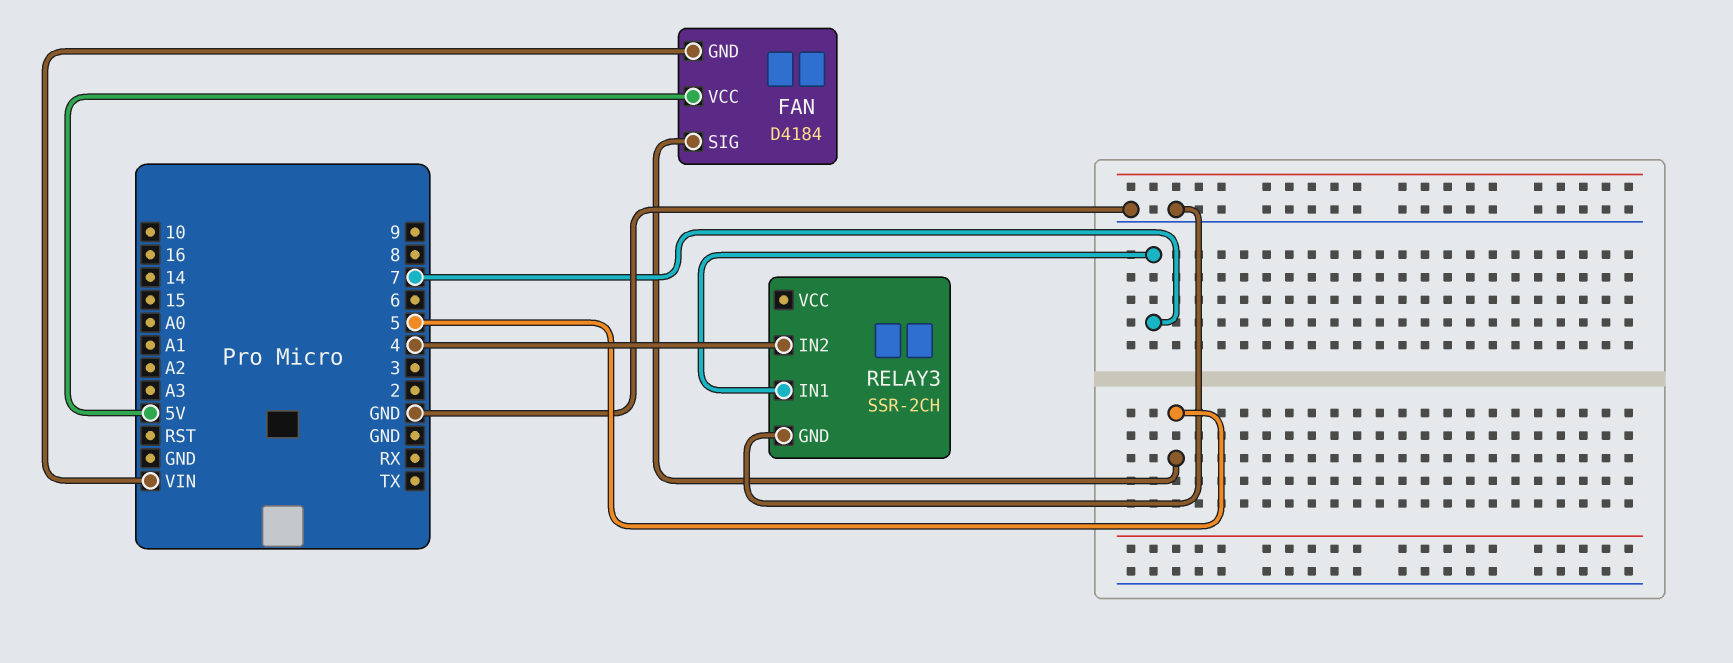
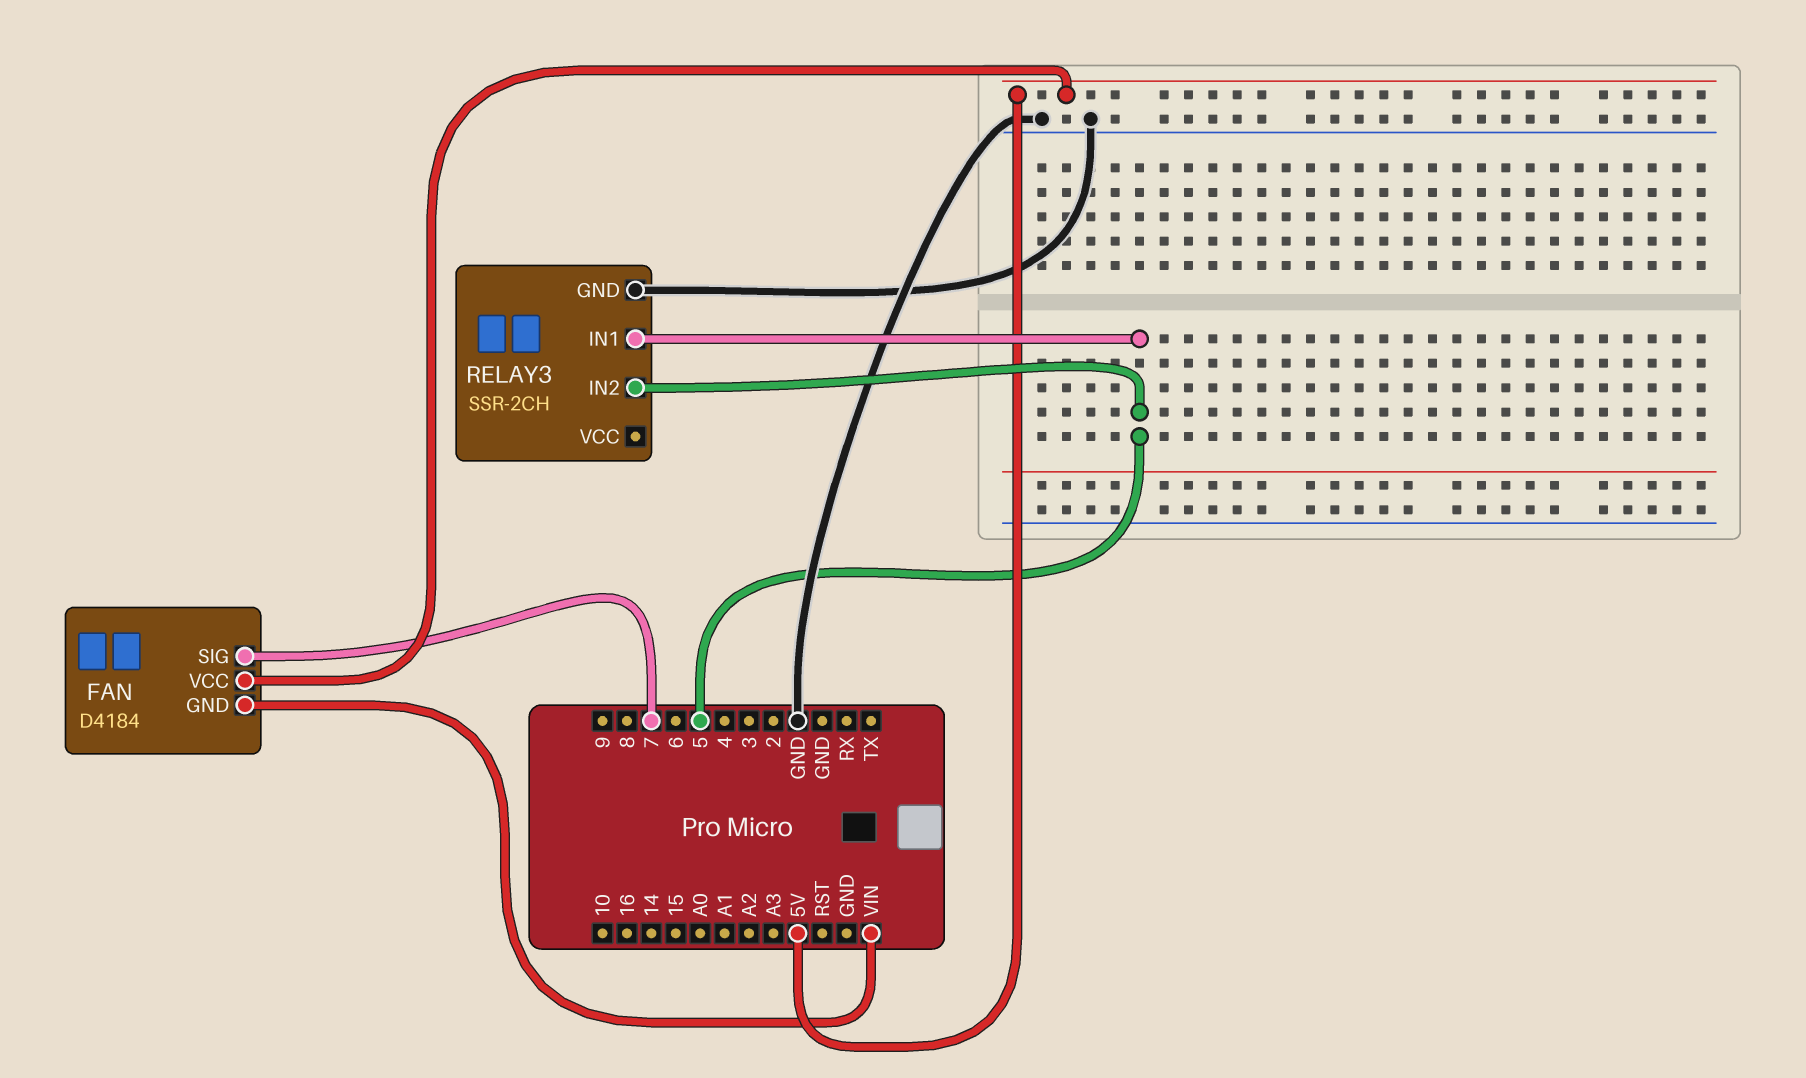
FAN pin SIG: 5 -> 7
RELAY3 pin IN1: 7 -> 5
RELAY3 pin IN2: 4 -> 5

